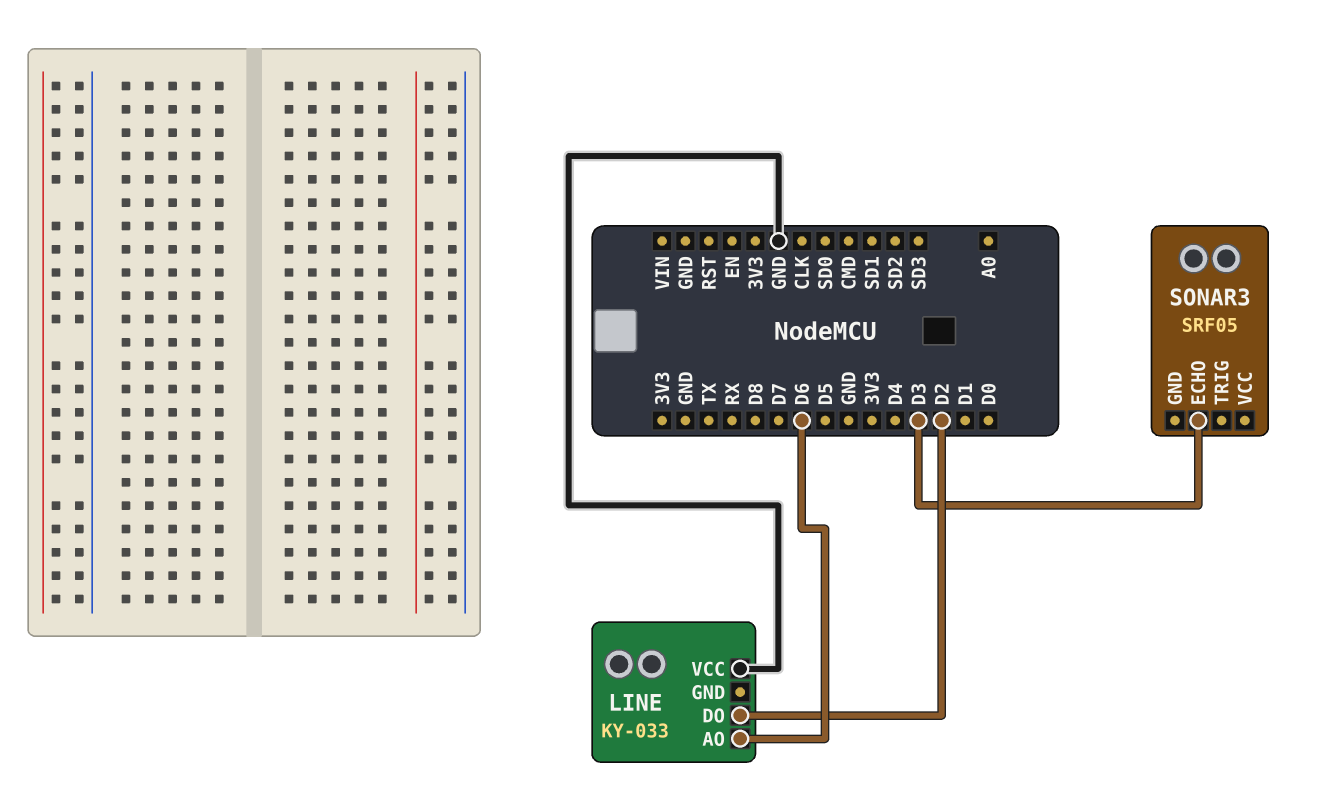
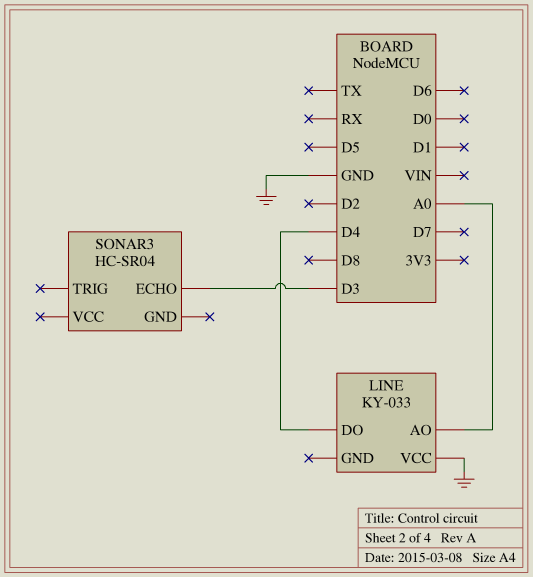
LINE pin AO: D6 -> A0
LINE pin DO: D2 -> D4
SONAR3: SRF05 -> HC-SR04

